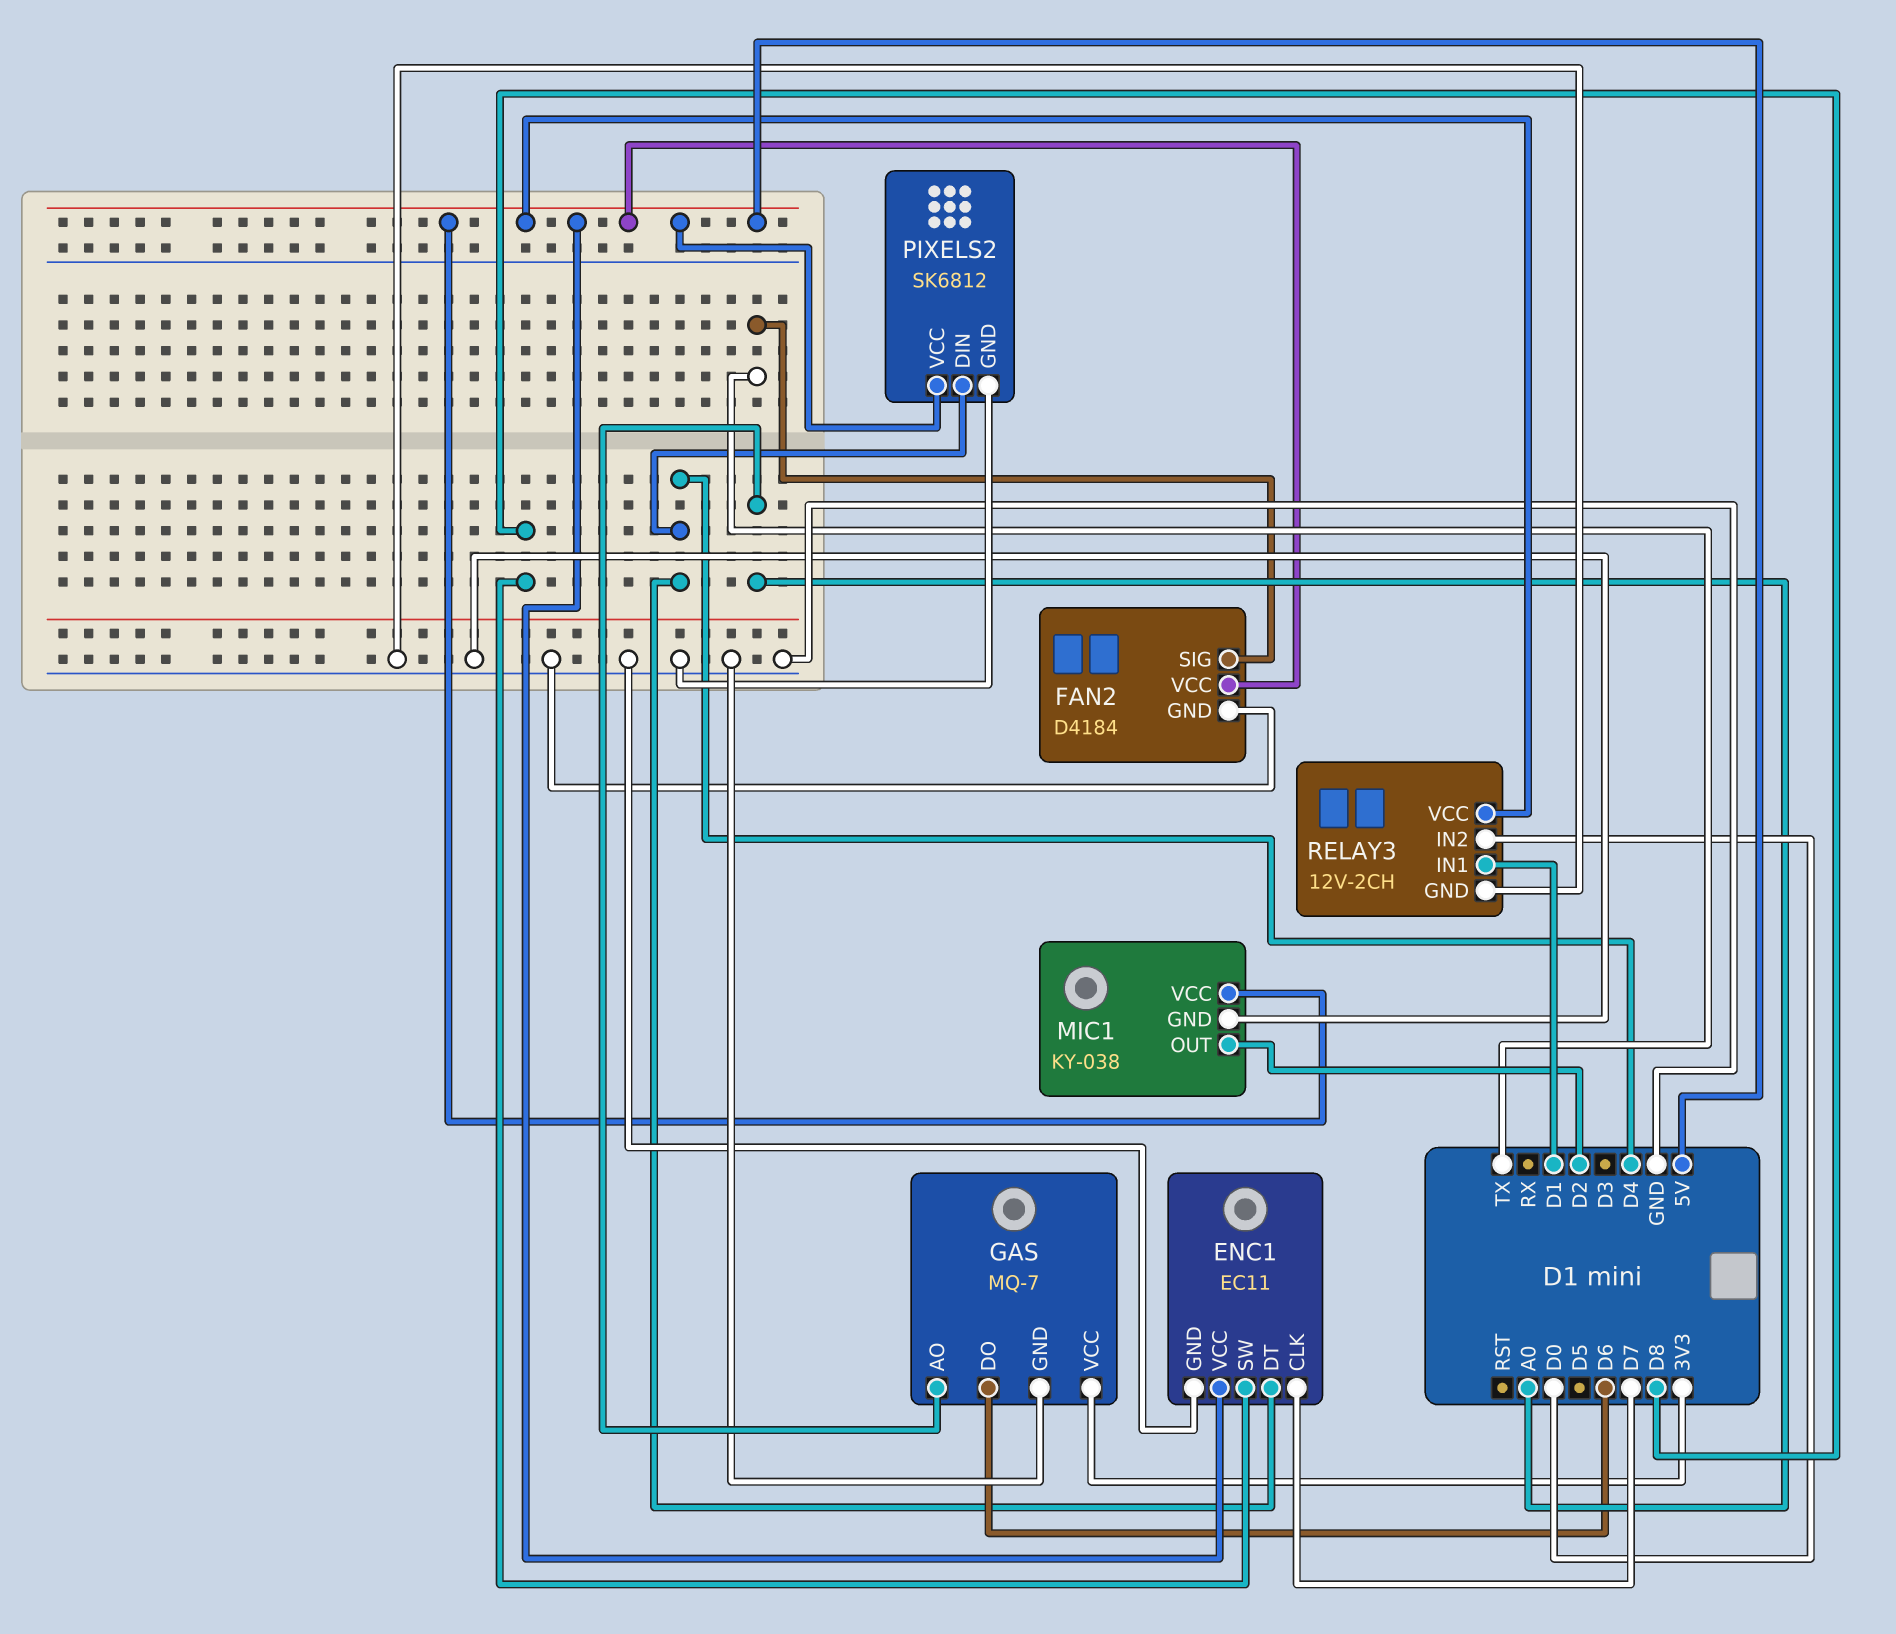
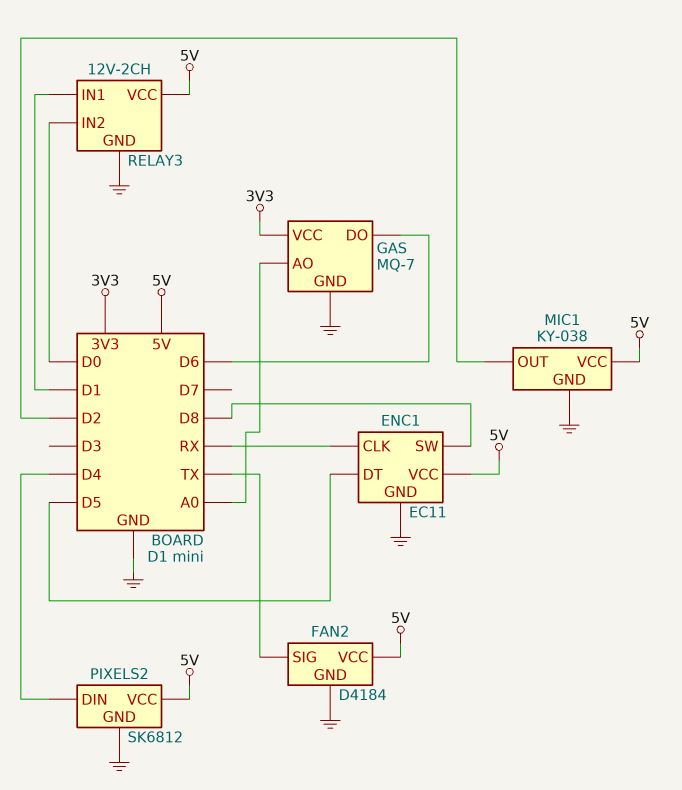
ENC1 pin CLK: D7 -> RX
ENC1 pin DT: D4 -> D5

